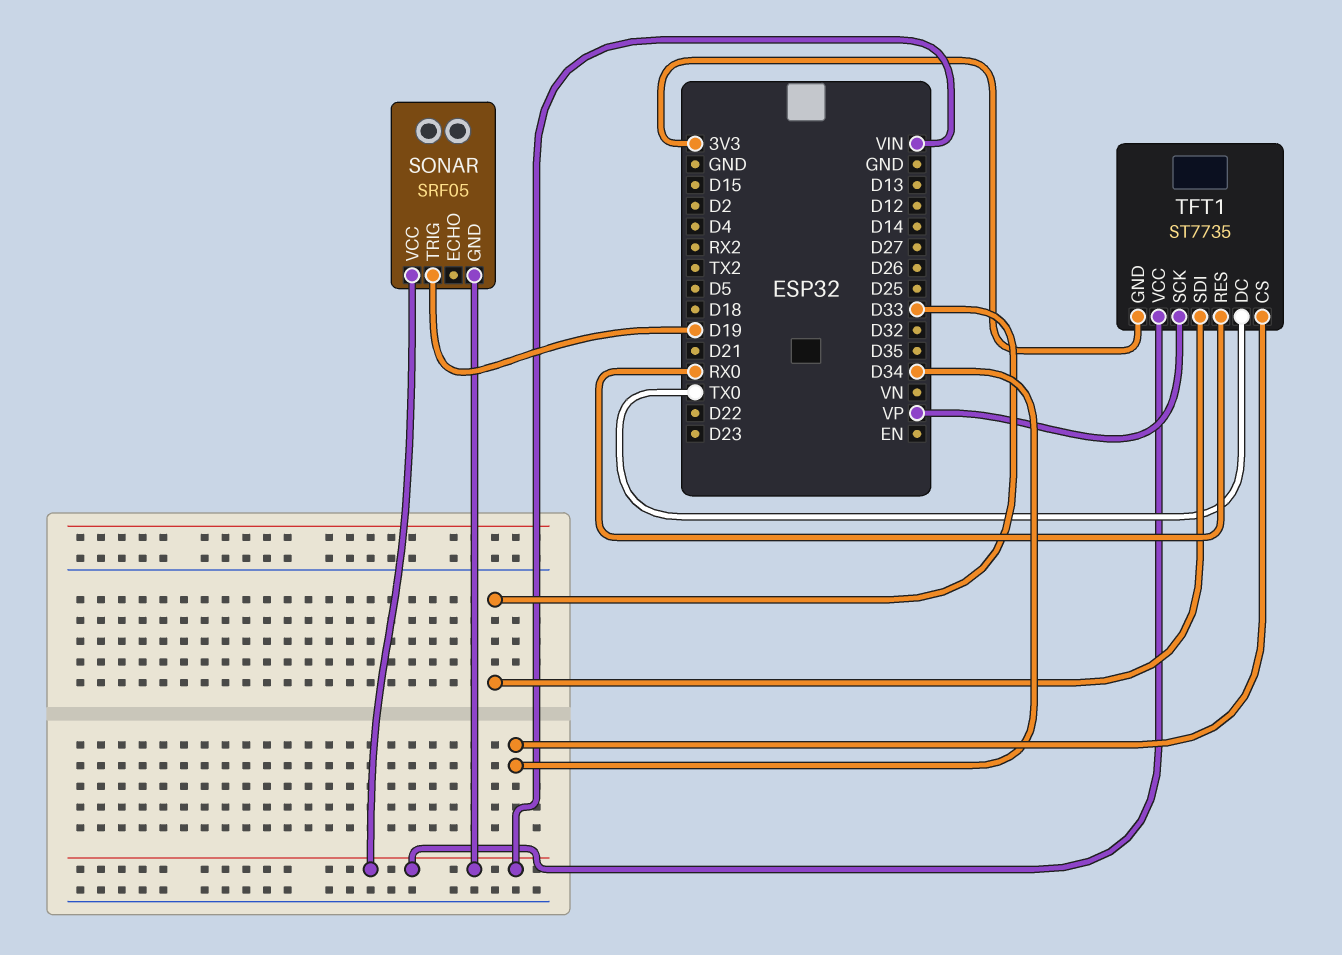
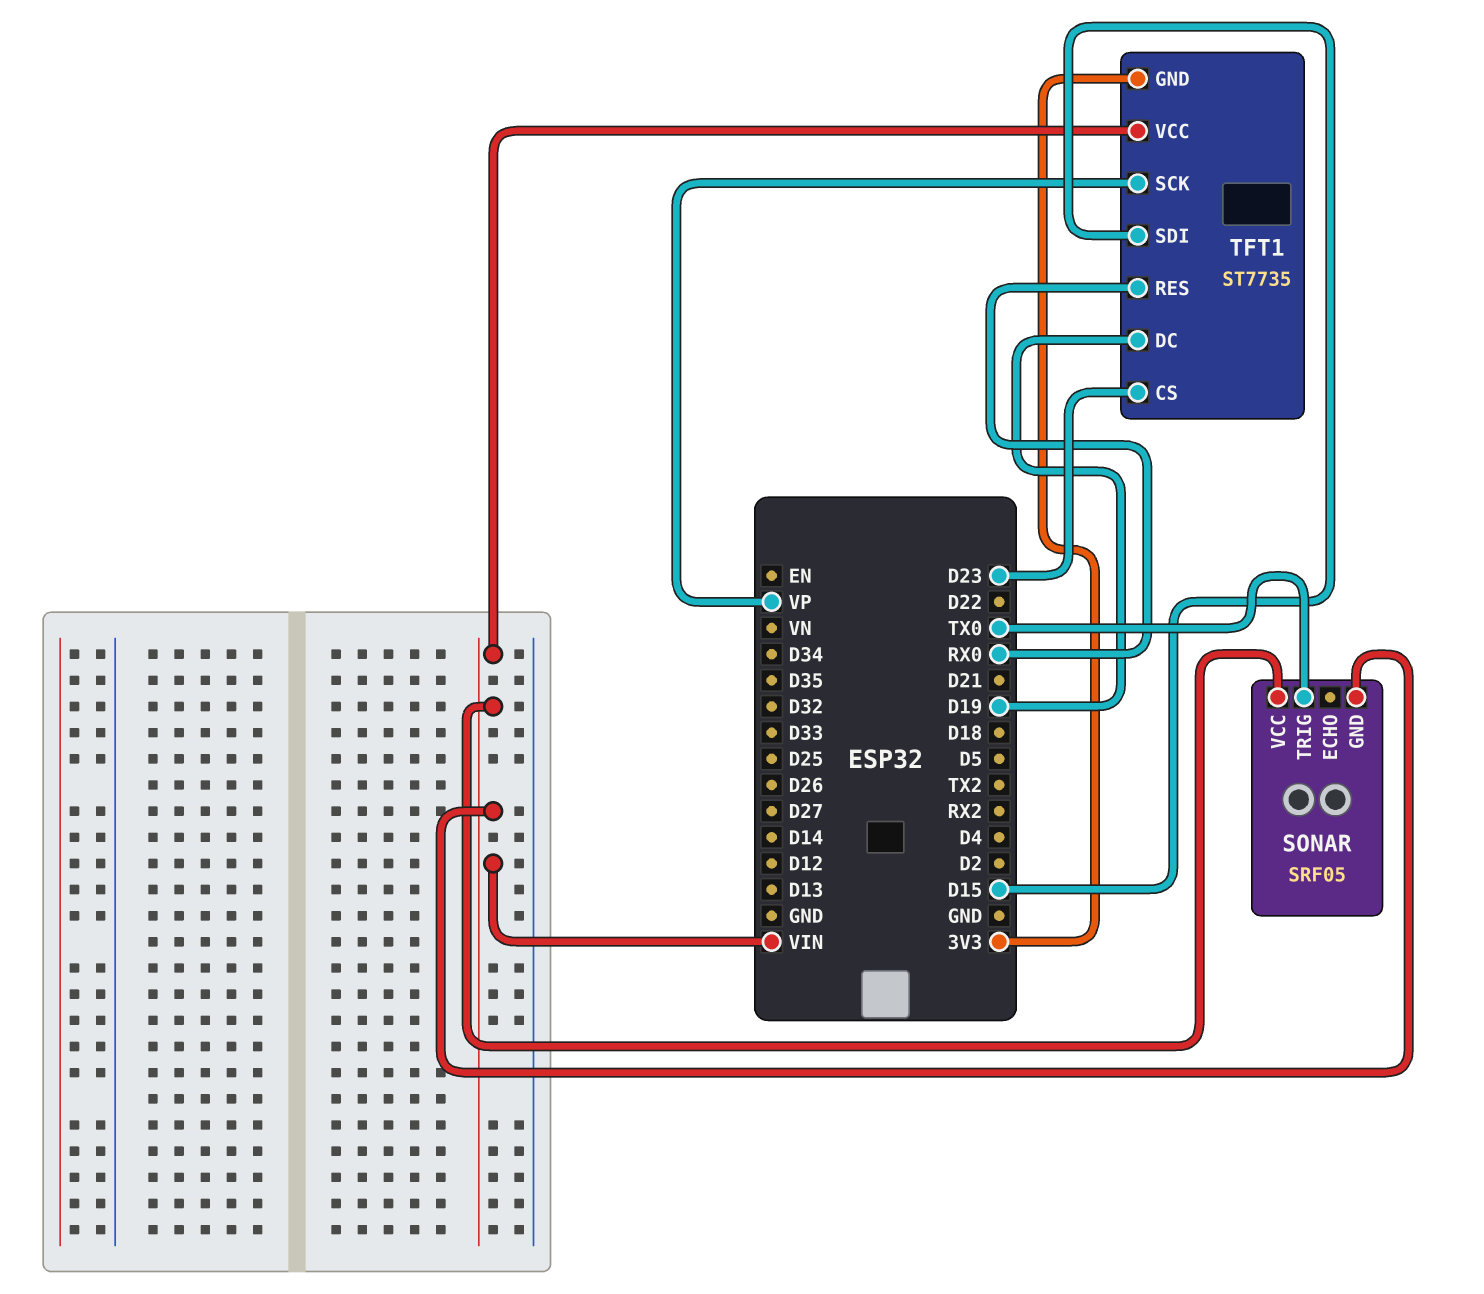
SONAR pin TRIG: D19 -> TX0
TFT1 pin CS: D34 -> D23
TFT1 pin DC: TX0 -> D19
TFT1 pin SDI: D33 -> D15

